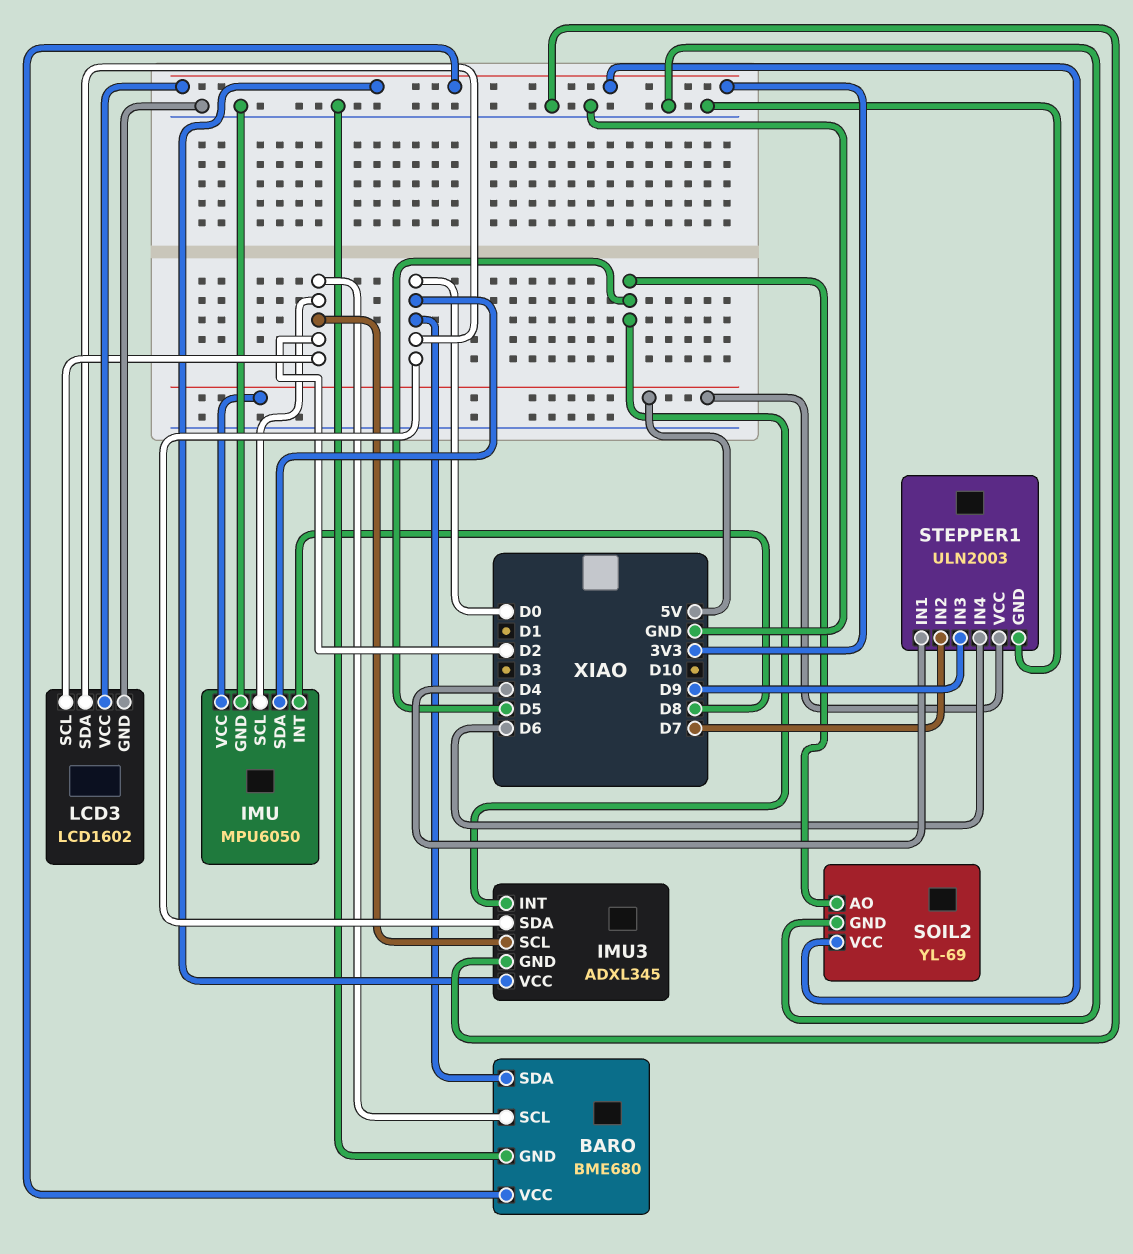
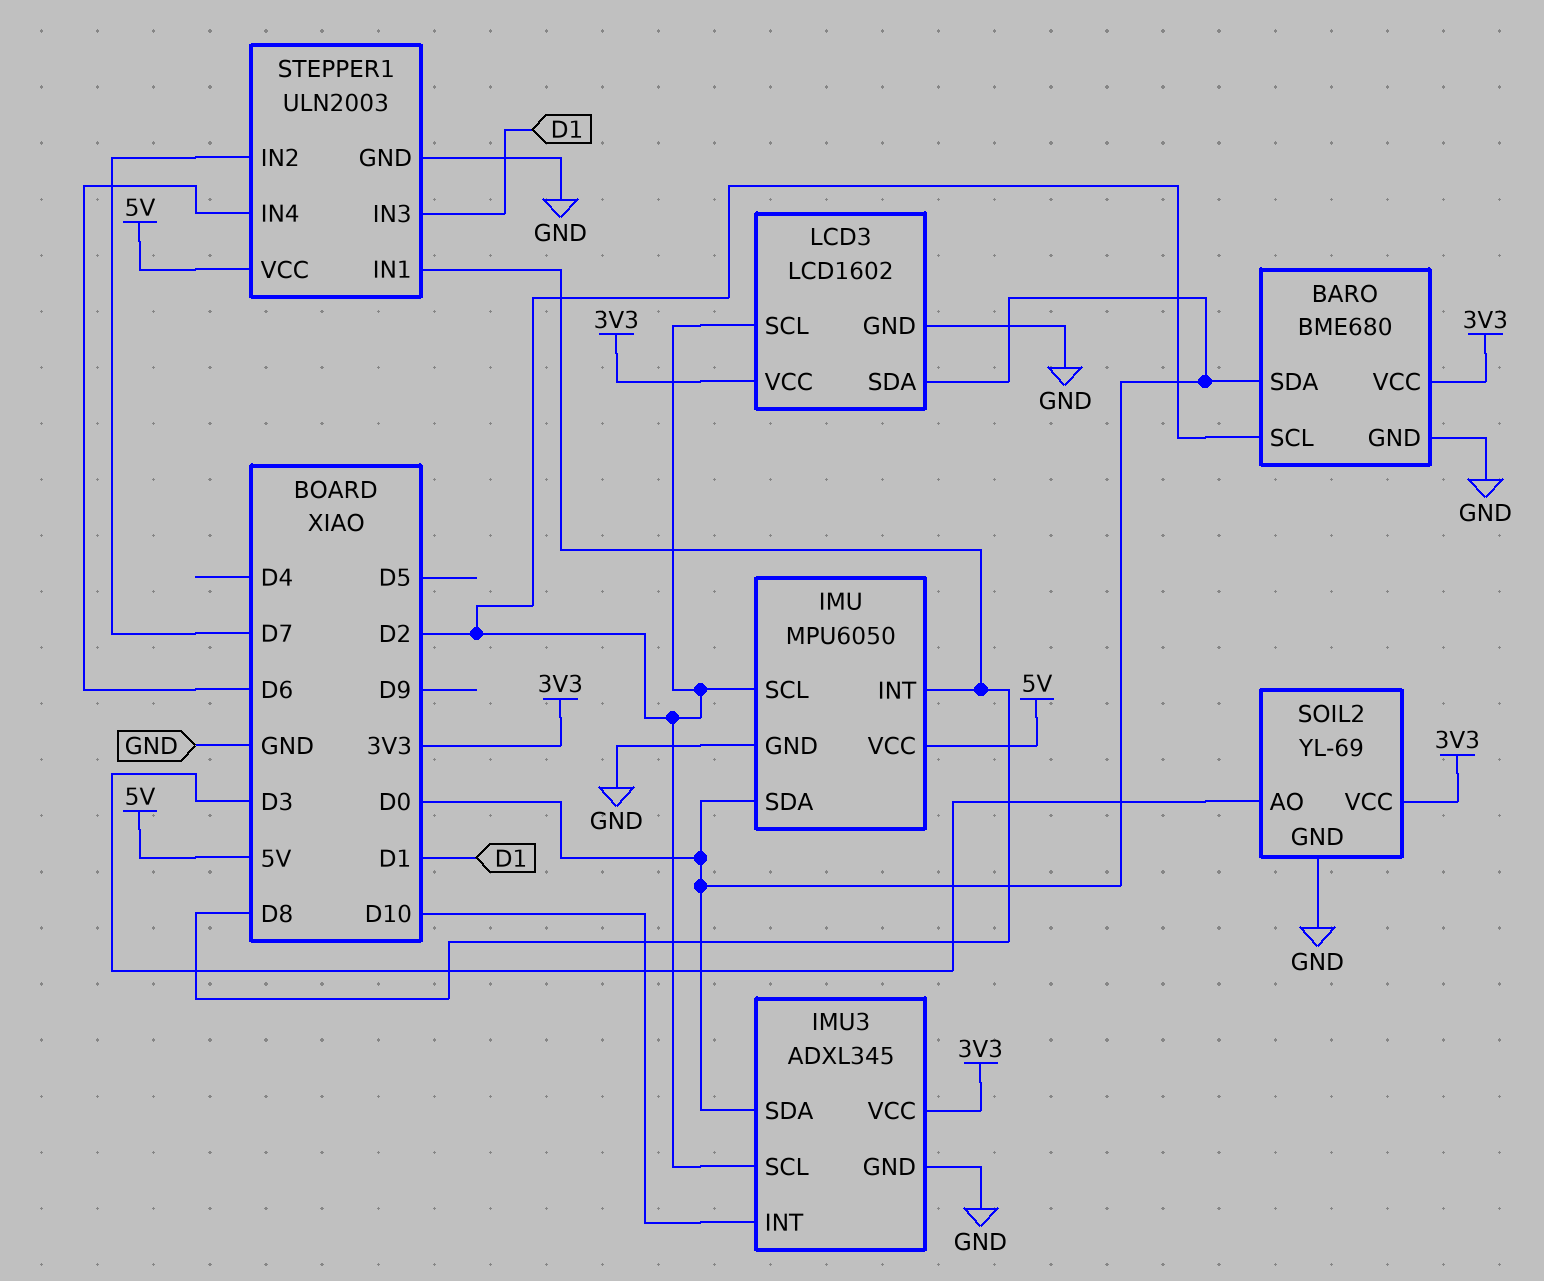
IMU3 pin INT: D5 -> D10
SOIL2 pin AO: D5 -> D3
STEPPER1 pin IN1: D4 -> D8
STEPPER1 pin IN3: D9 -> D1

